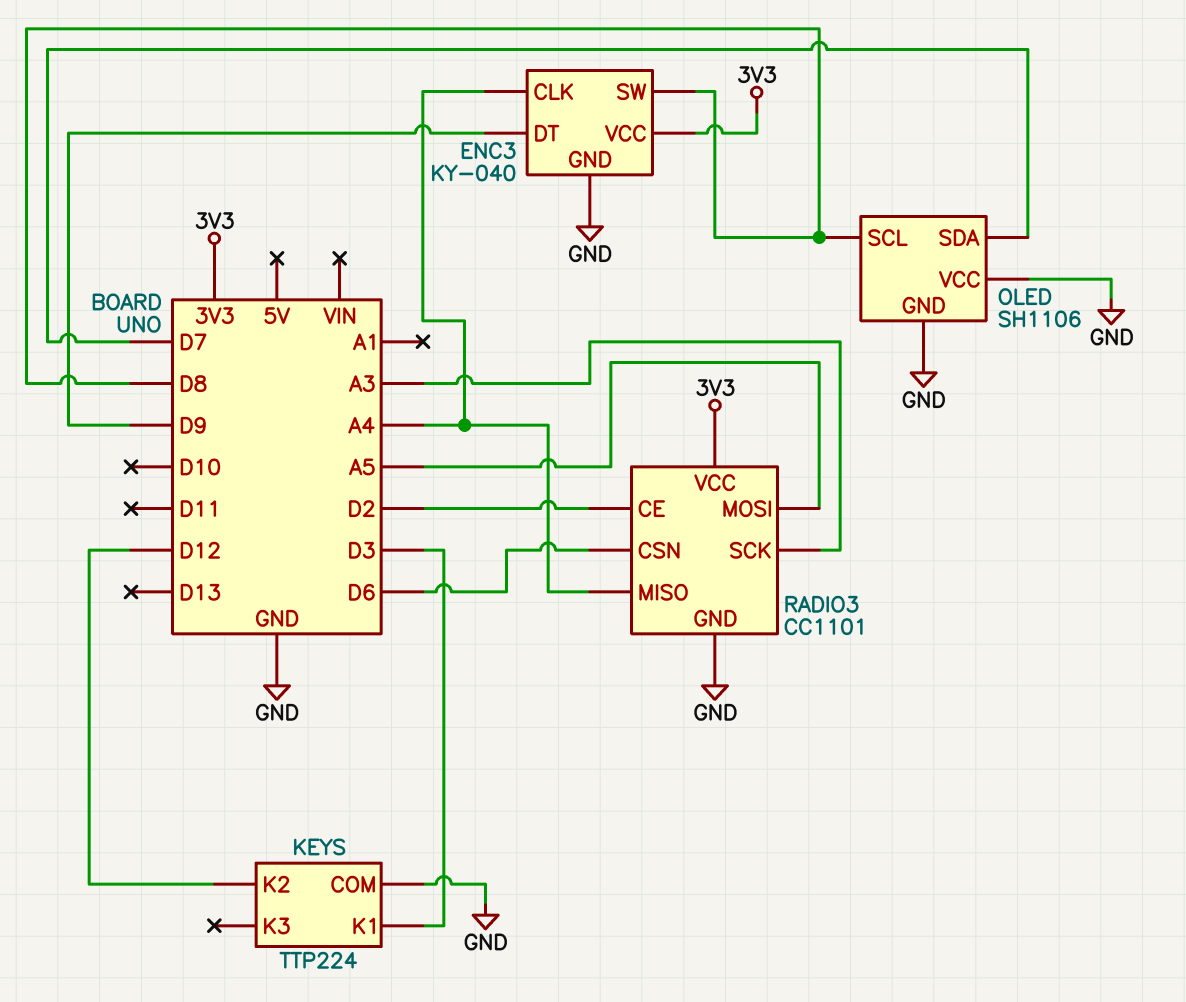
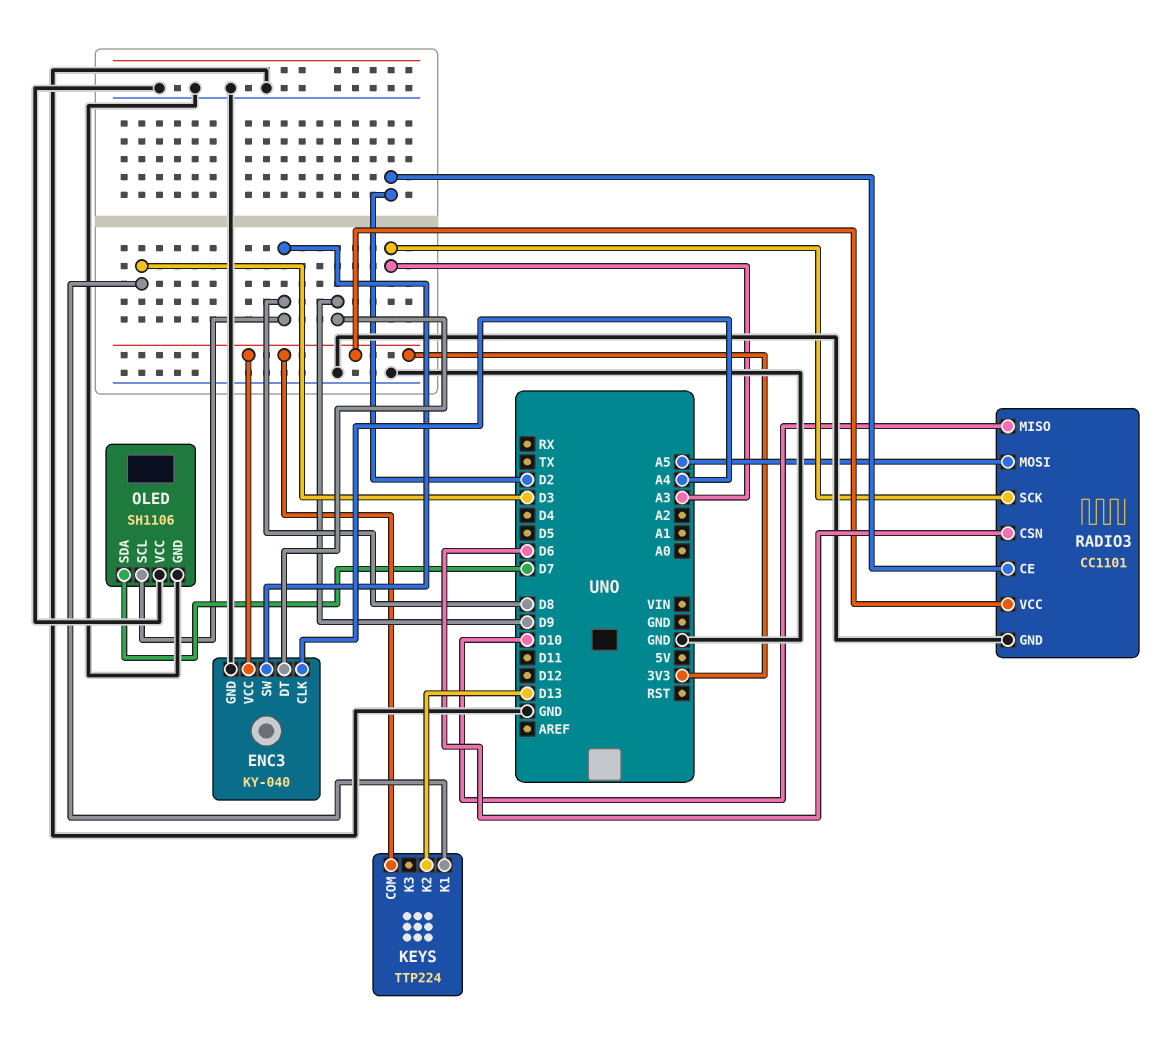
KEYS pin COM: GND -> 3V3
KEYS pin K2: D12 -> D13
RADIO3 pin MISO: A4 -> D10

